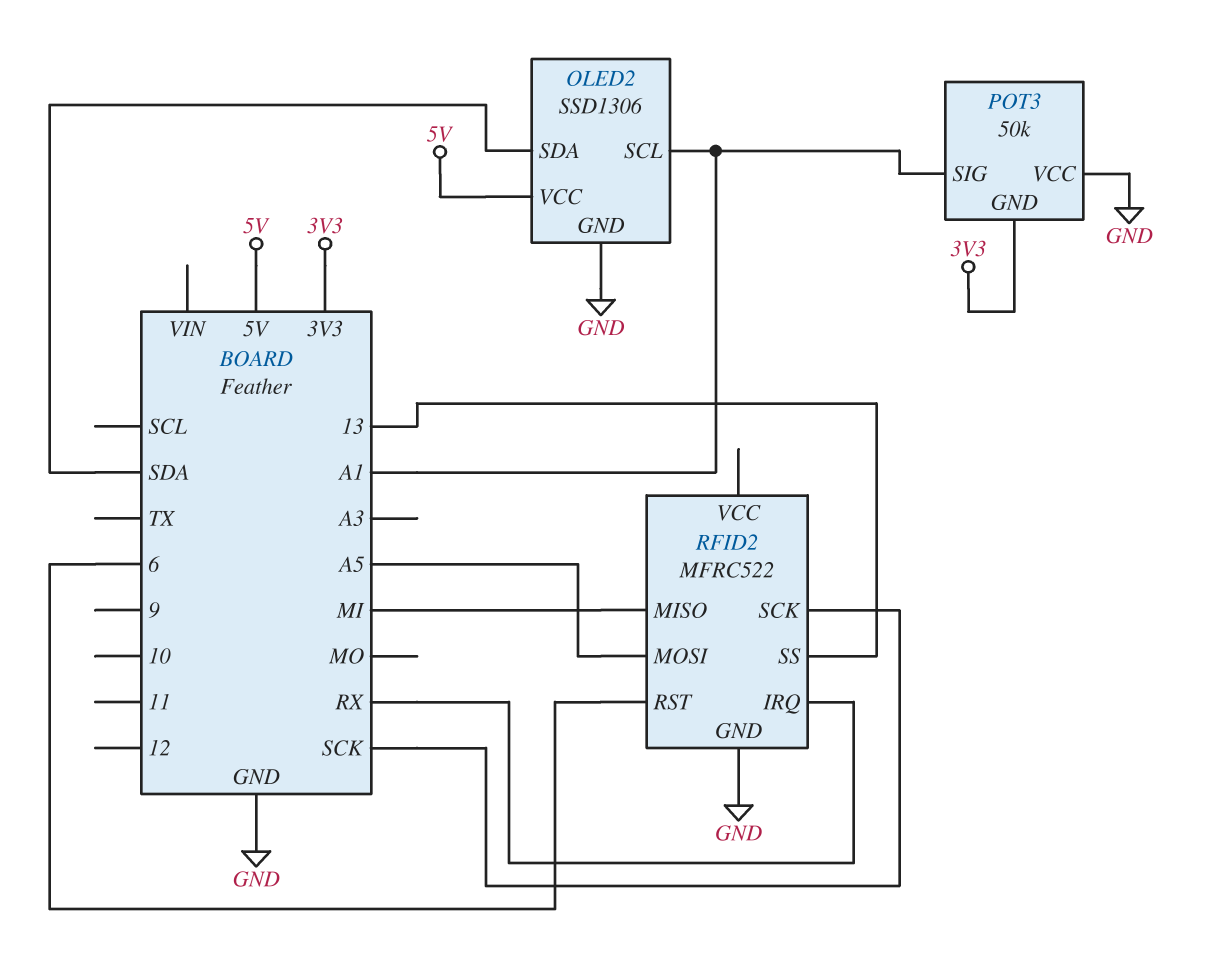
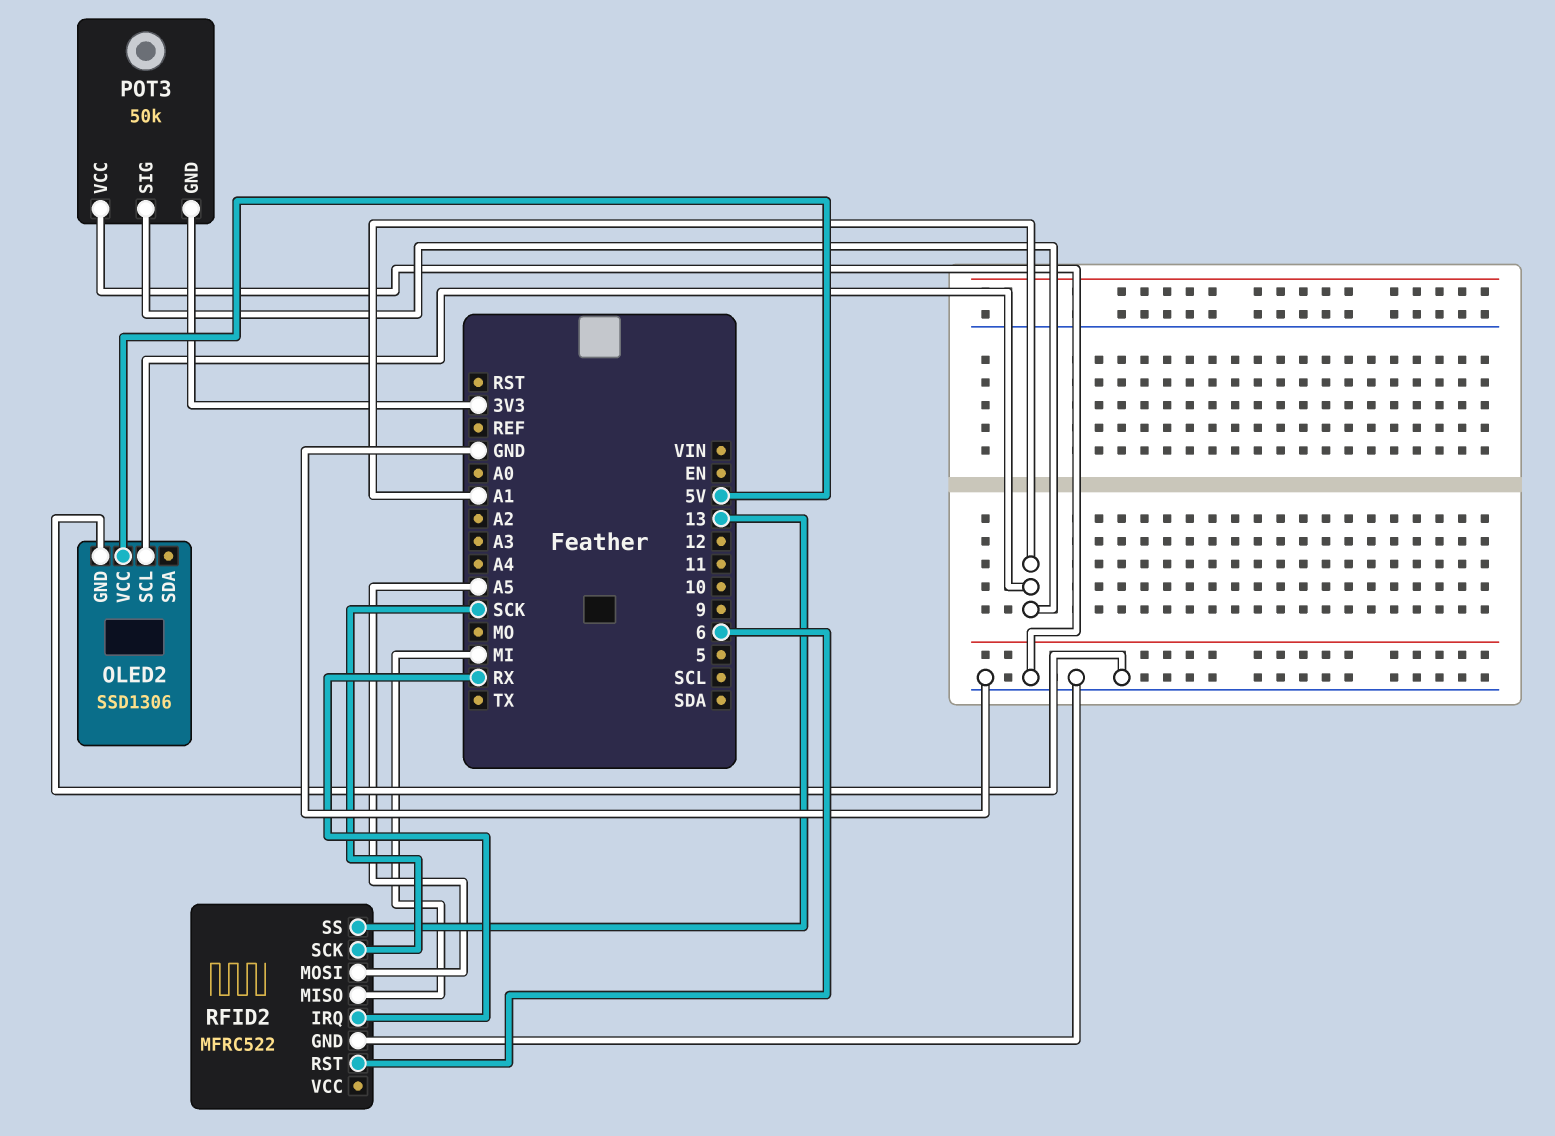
OLED2 pin SDA: SDA -> none

